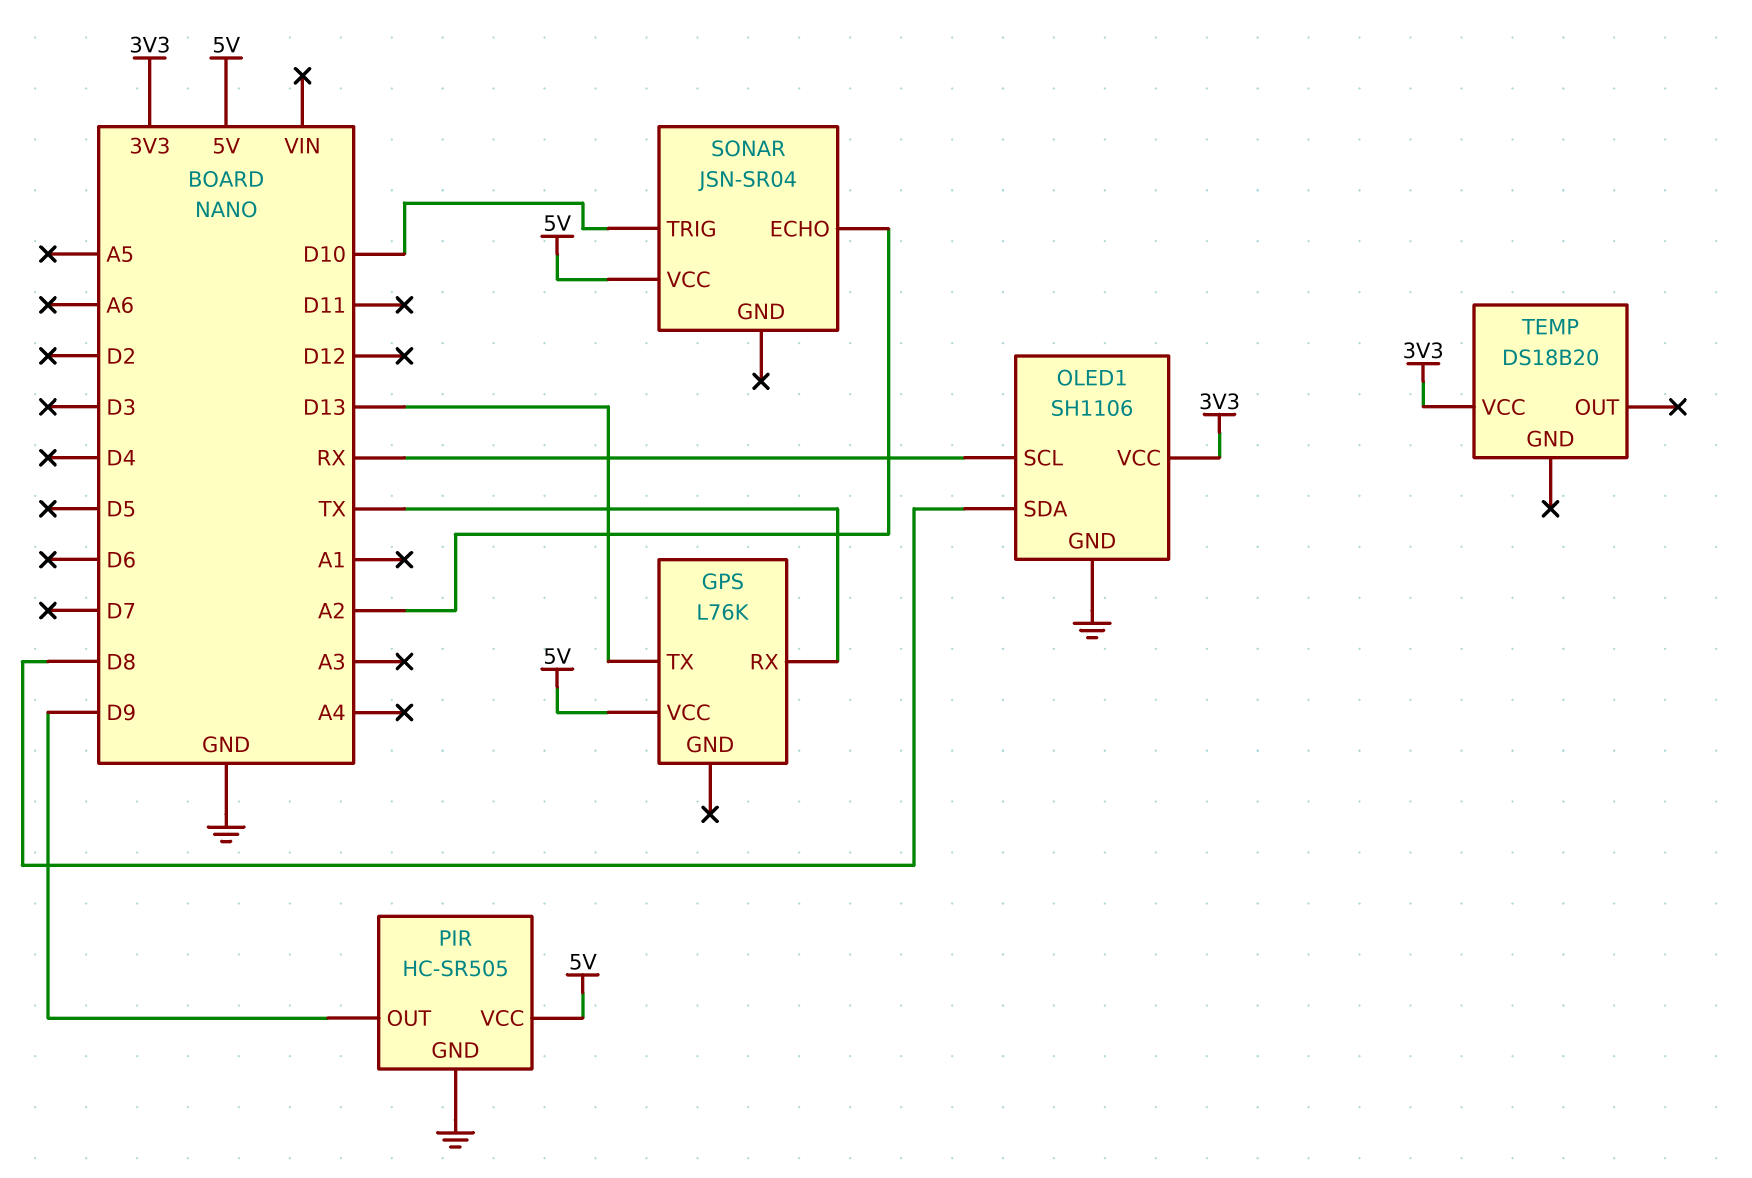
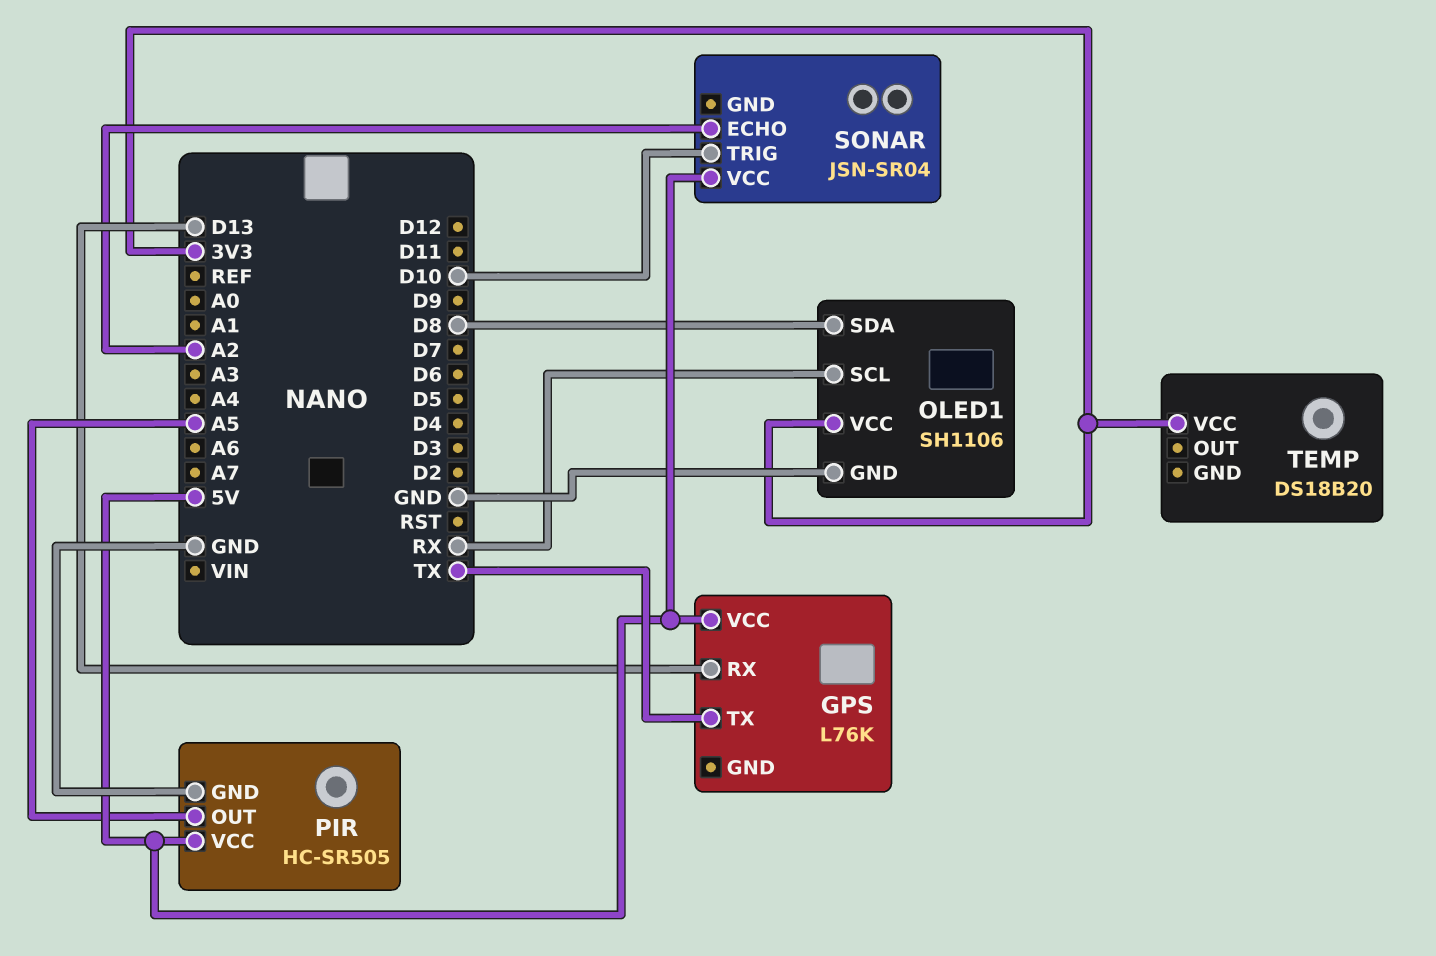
GPS pin RX: TX -> D13
GPS pin TX: D13 -> TX
PIR pin OUT: D9 -> A5

